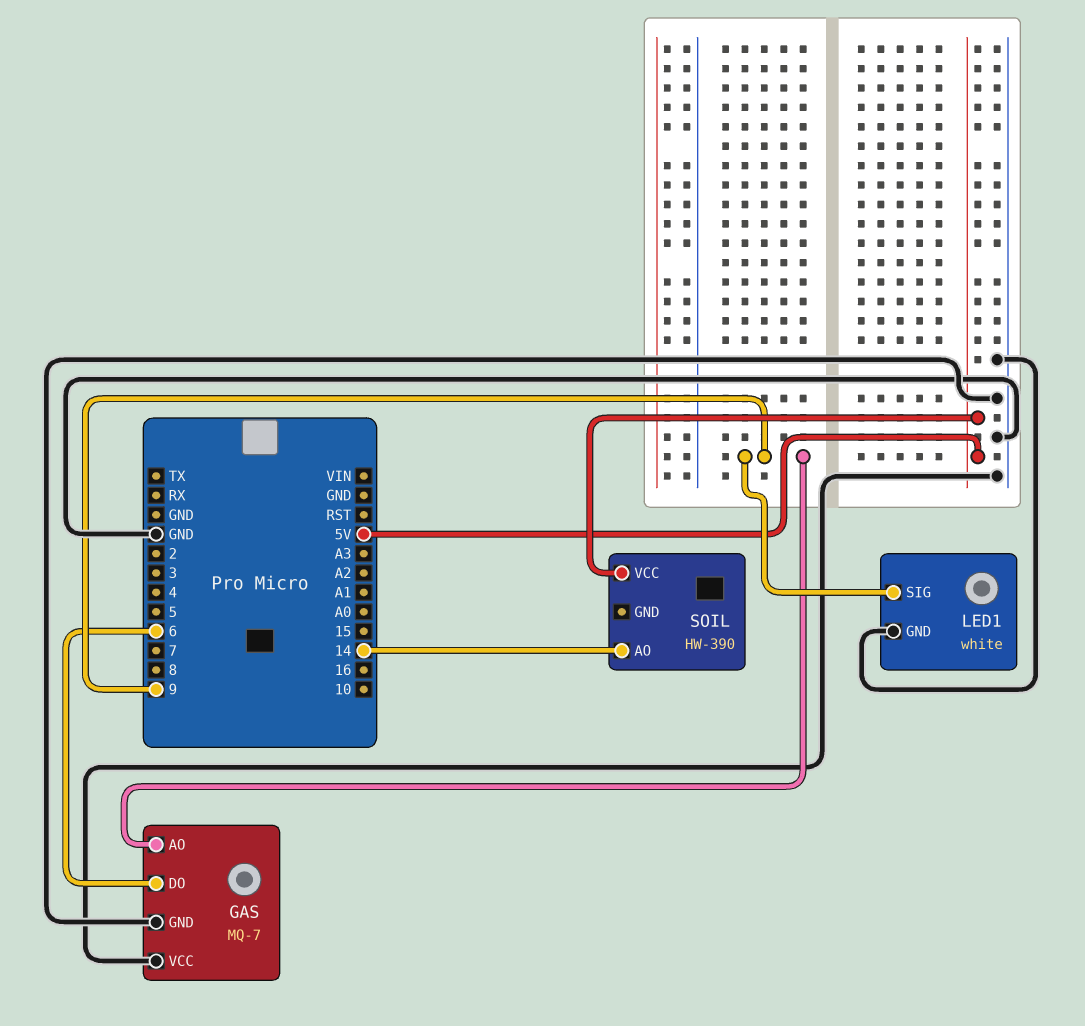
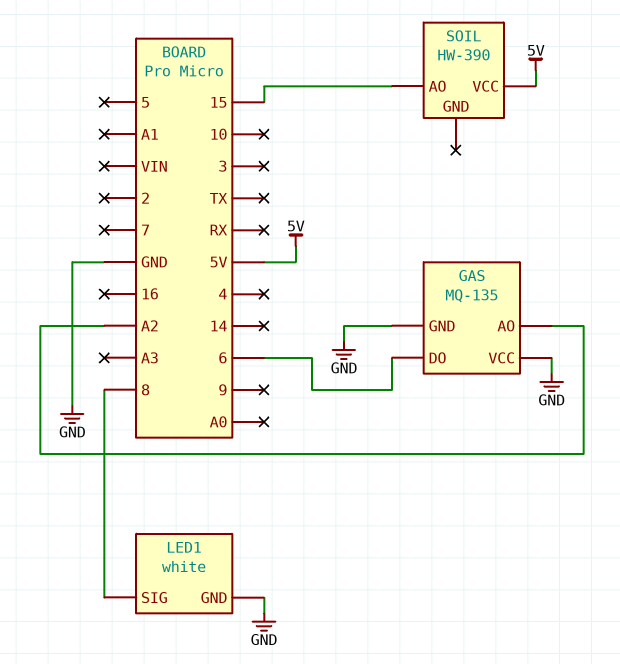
GAS: MQ-7 -> MQ-135
GAS pin AO: 9 -> A2
LED1 pin SIG: 9 -> 8
SOIL pin AO: 14 -> 15

